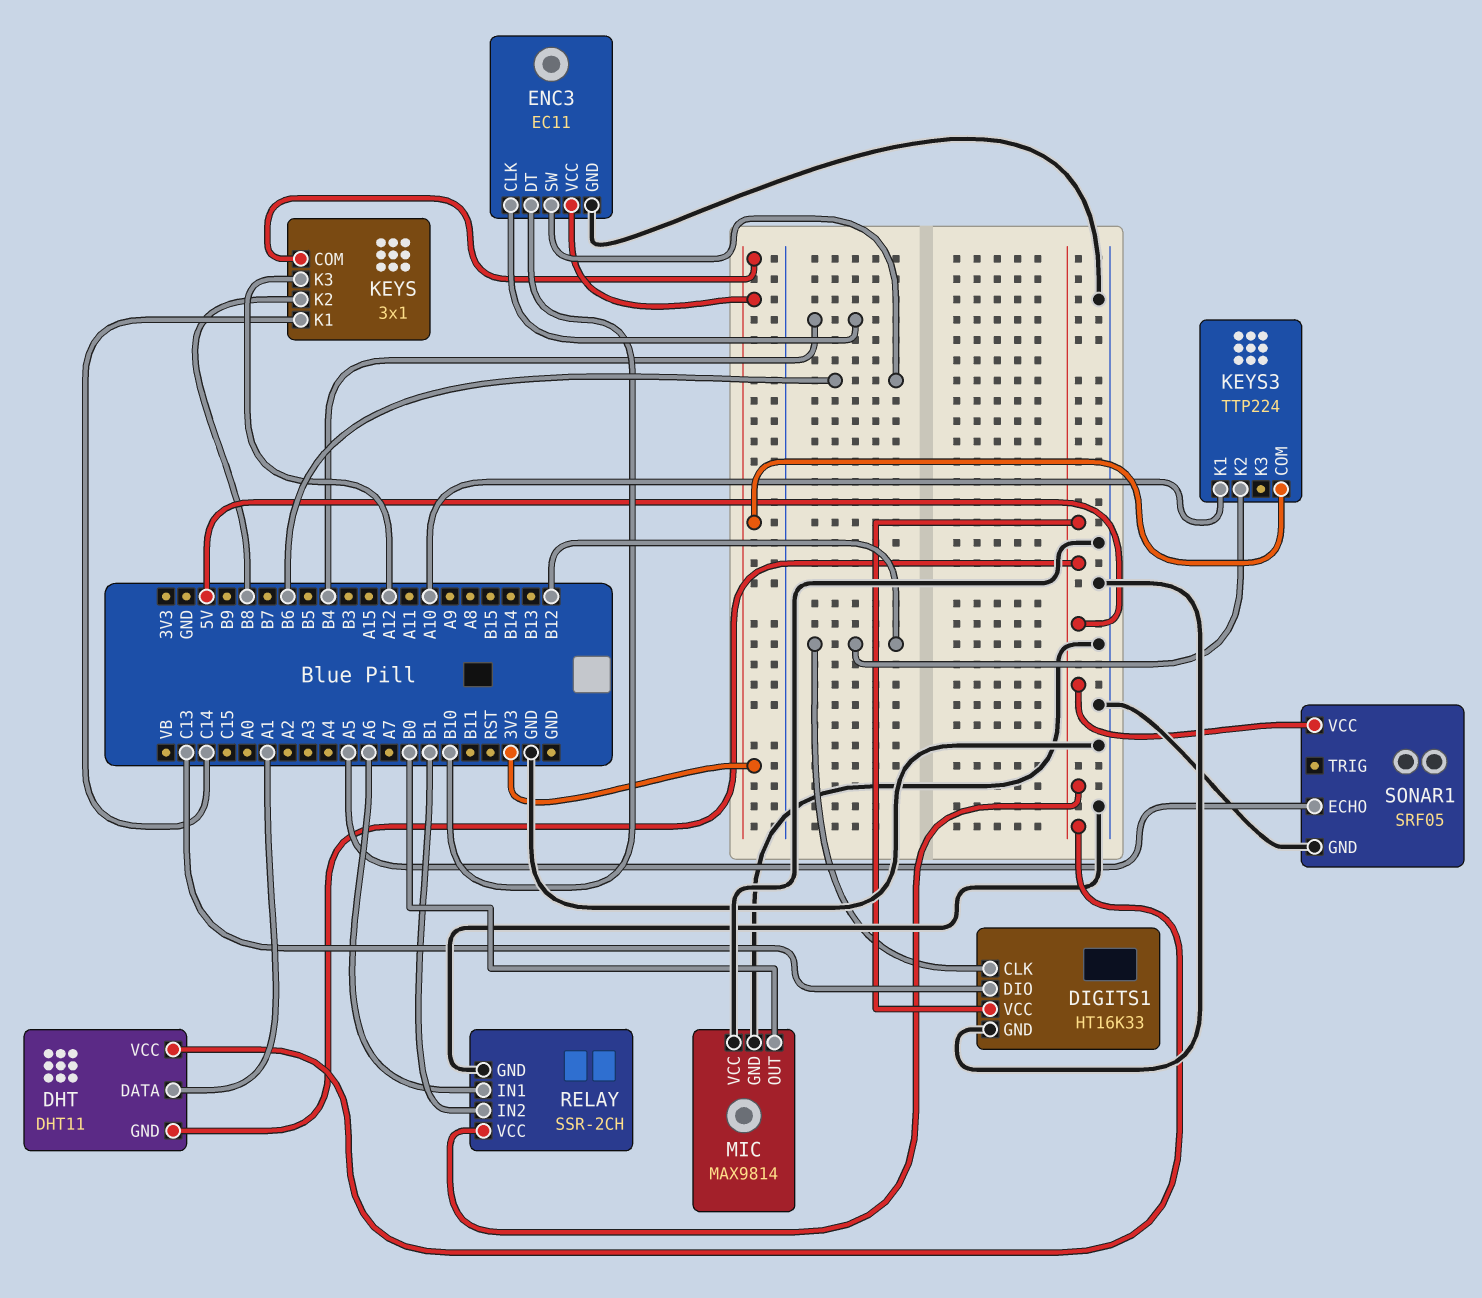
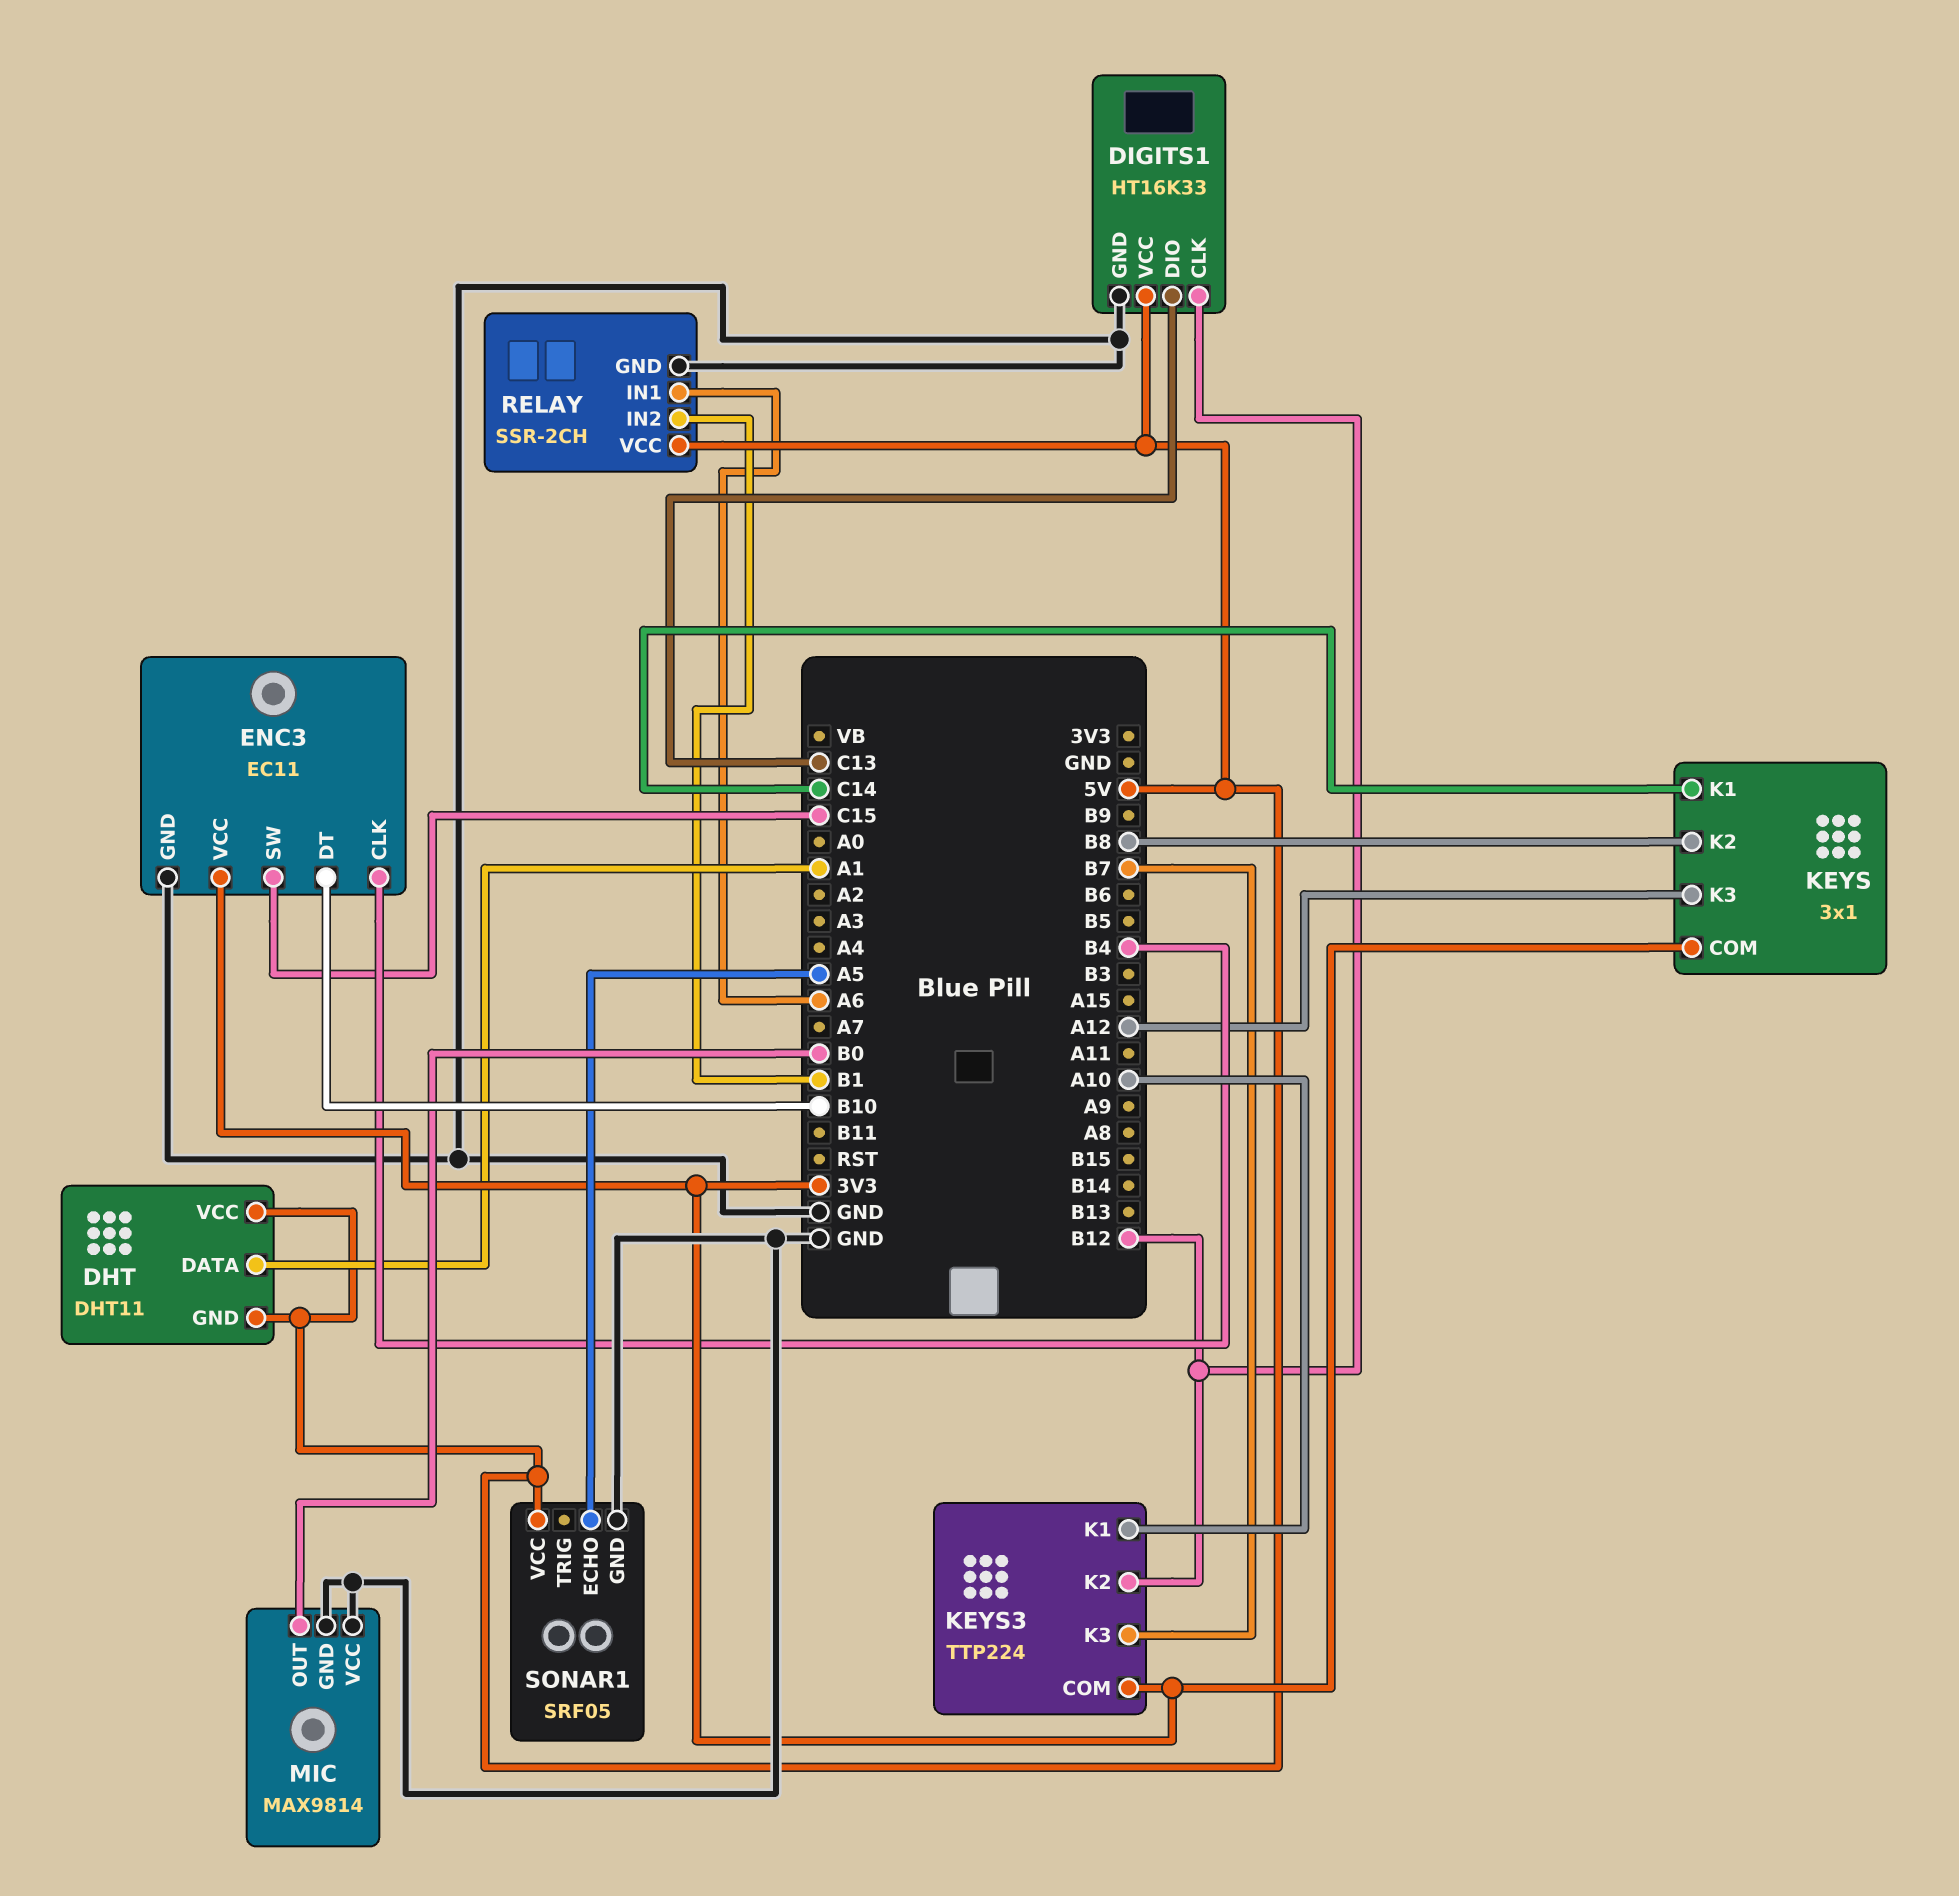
ENC3 pin SW: B6 -> C15
KEYS3 pin K3: none -> B7

